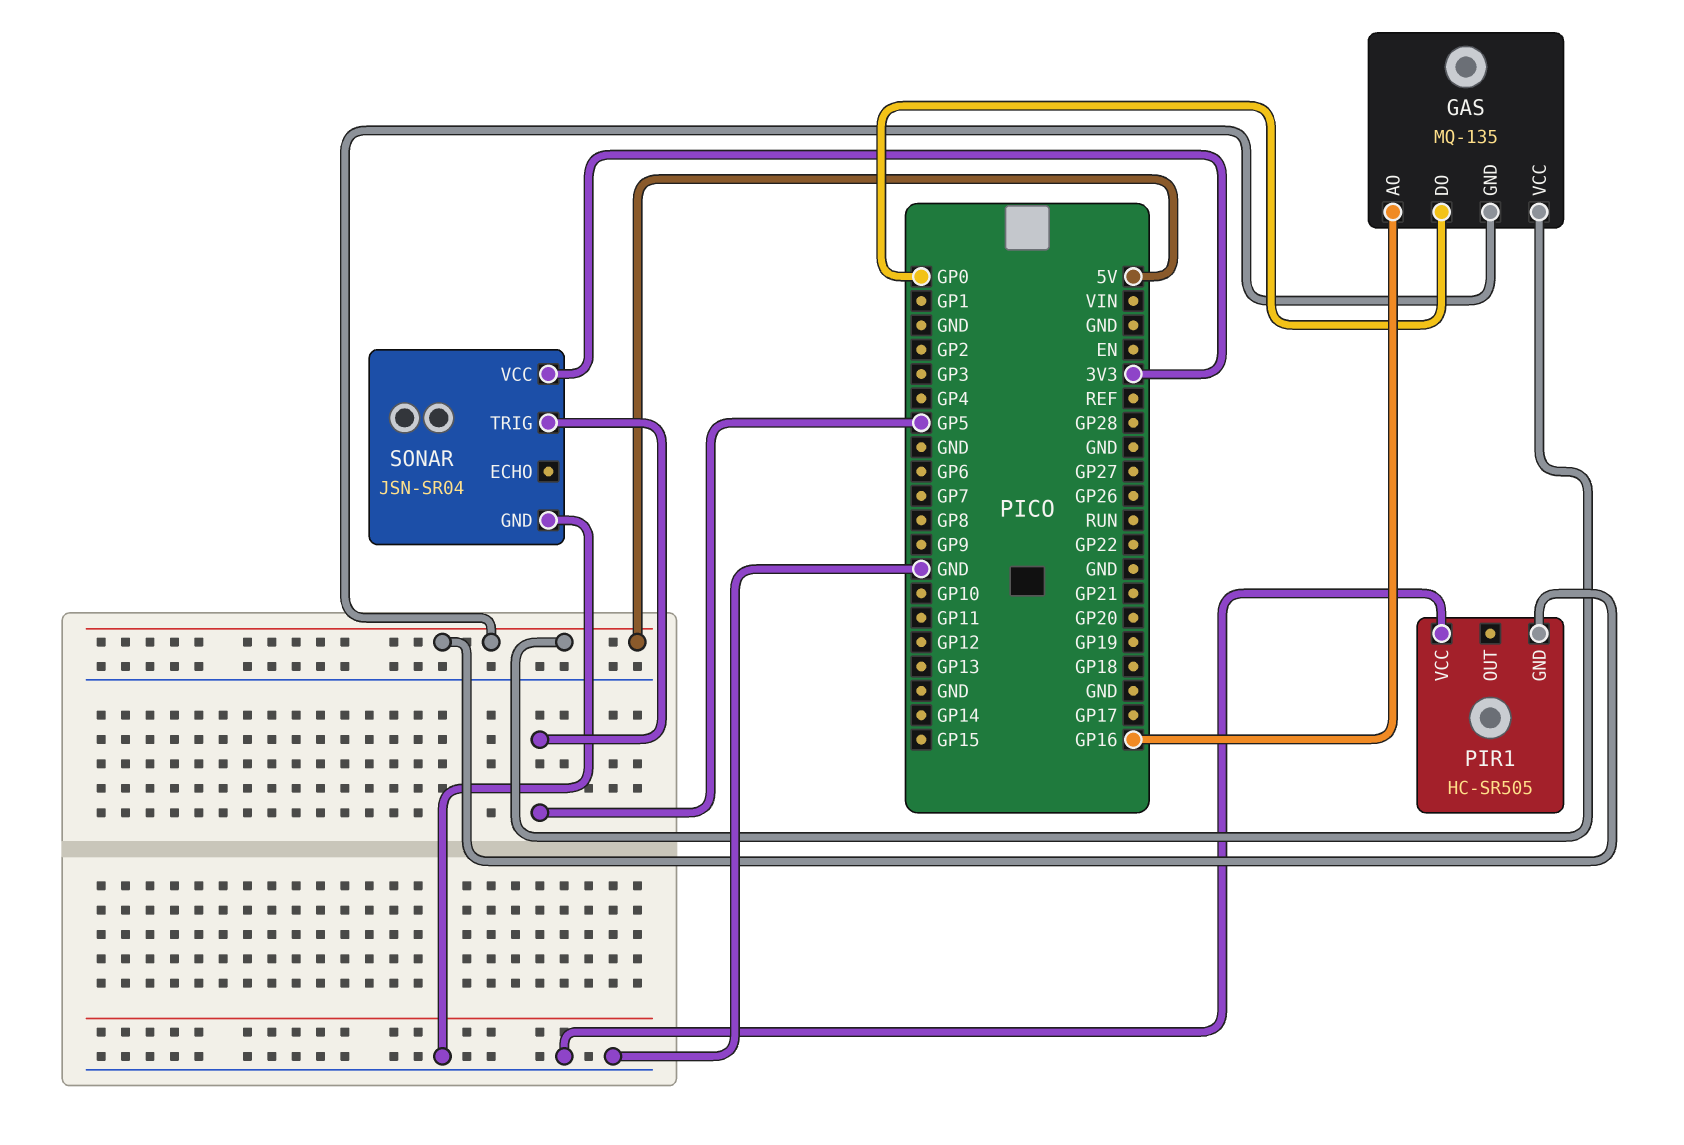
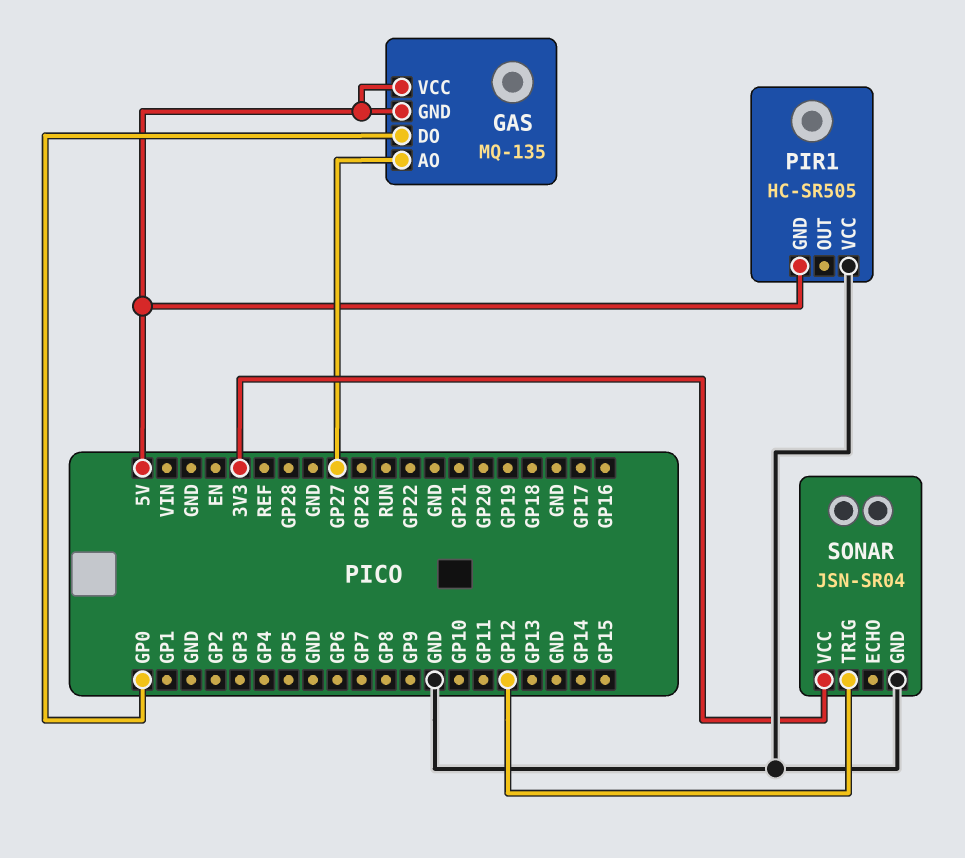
GAS pin AO: GP16 -> GP27
SONAR pin TRIG: GP5 -> GP12

